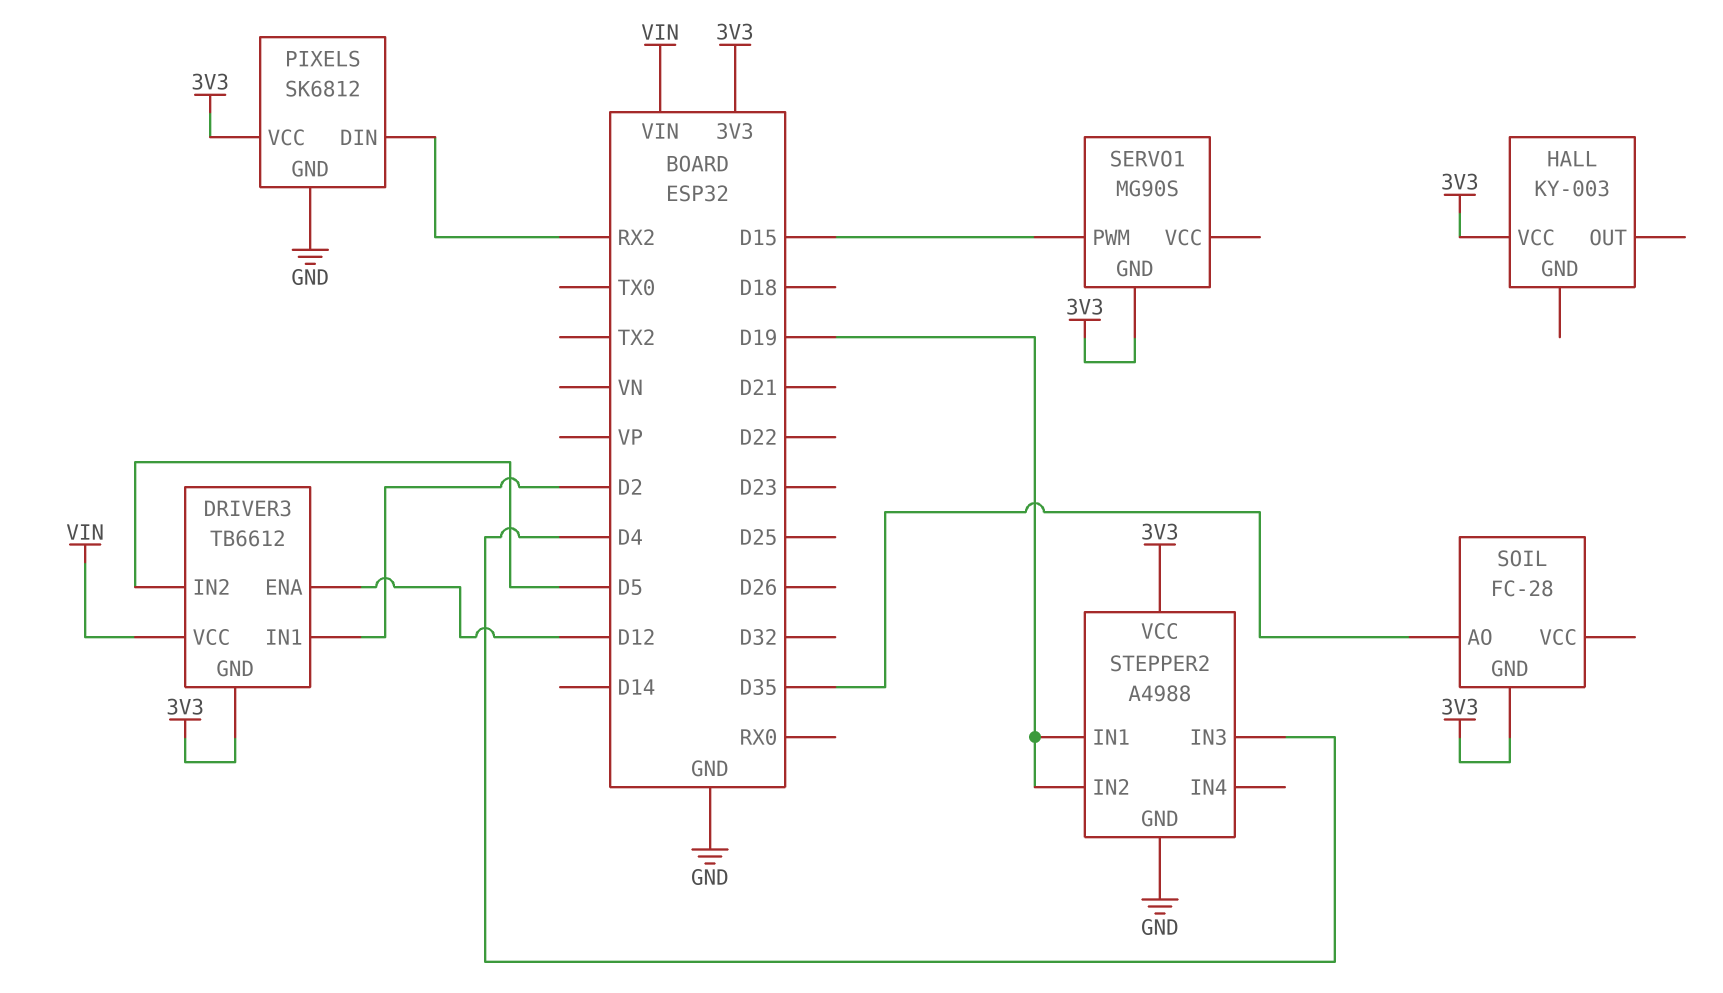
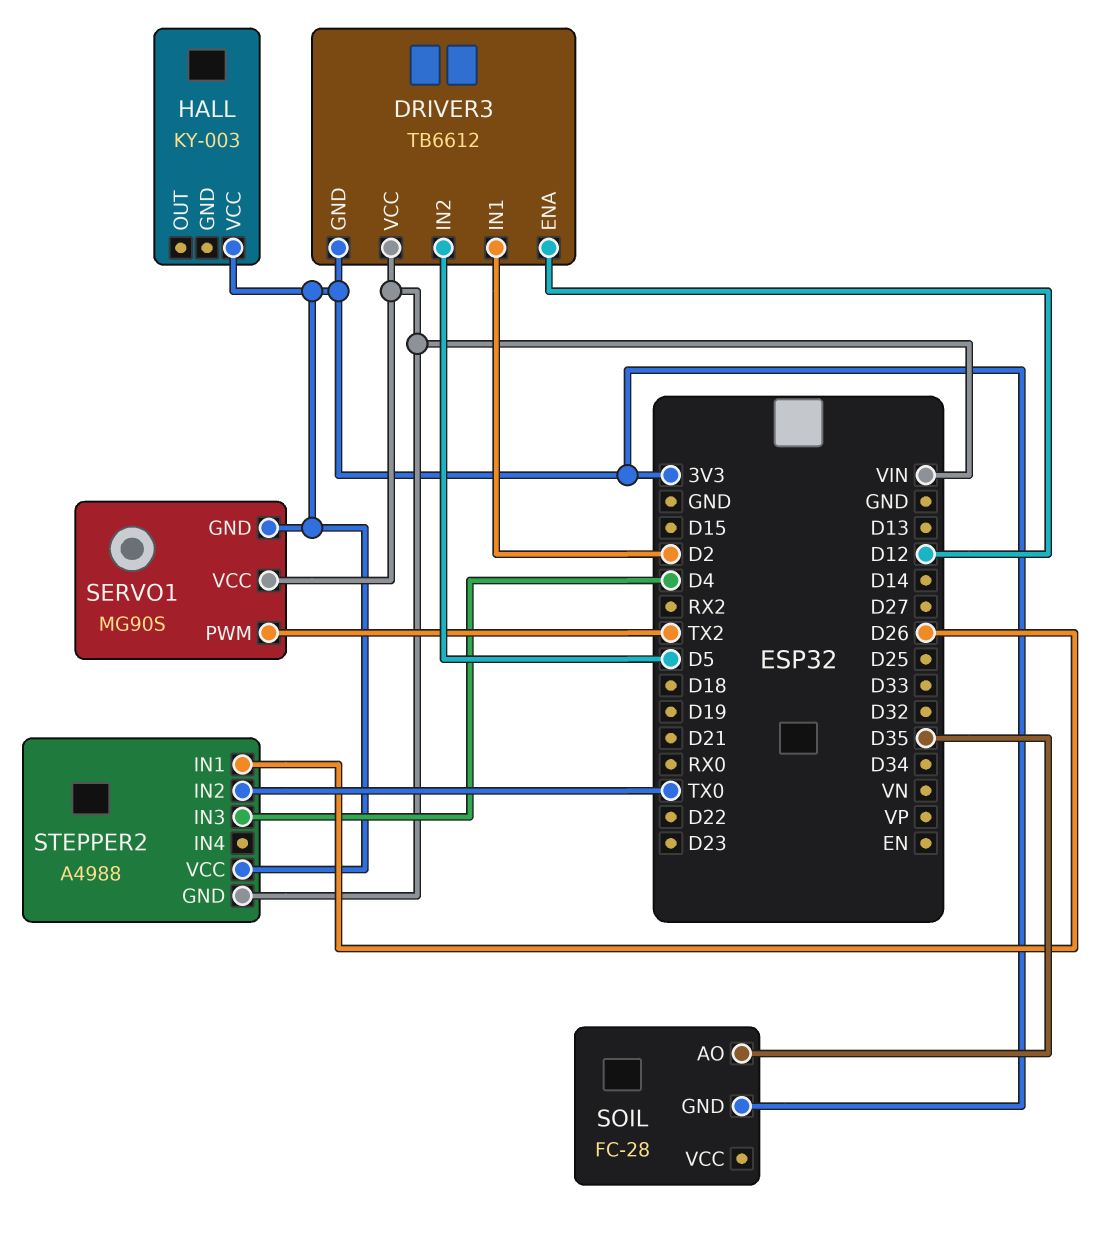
PIXELS: SK6812 -> none
PIXELS pin DIN: RX2 -> none
PIXELS pin GND: GND -> none
PIXELS pin VCC: 3V3 -> none
SERVO1 pin PWM: D15 -> TX2
SERVO1 pin VCC: none -> VIN
STEPPER2 pin GND: GND -> VIN
STEPPER2 pin IN1: D19 -> D26
STEPPER2 pin IN2: D19 -> TX0

